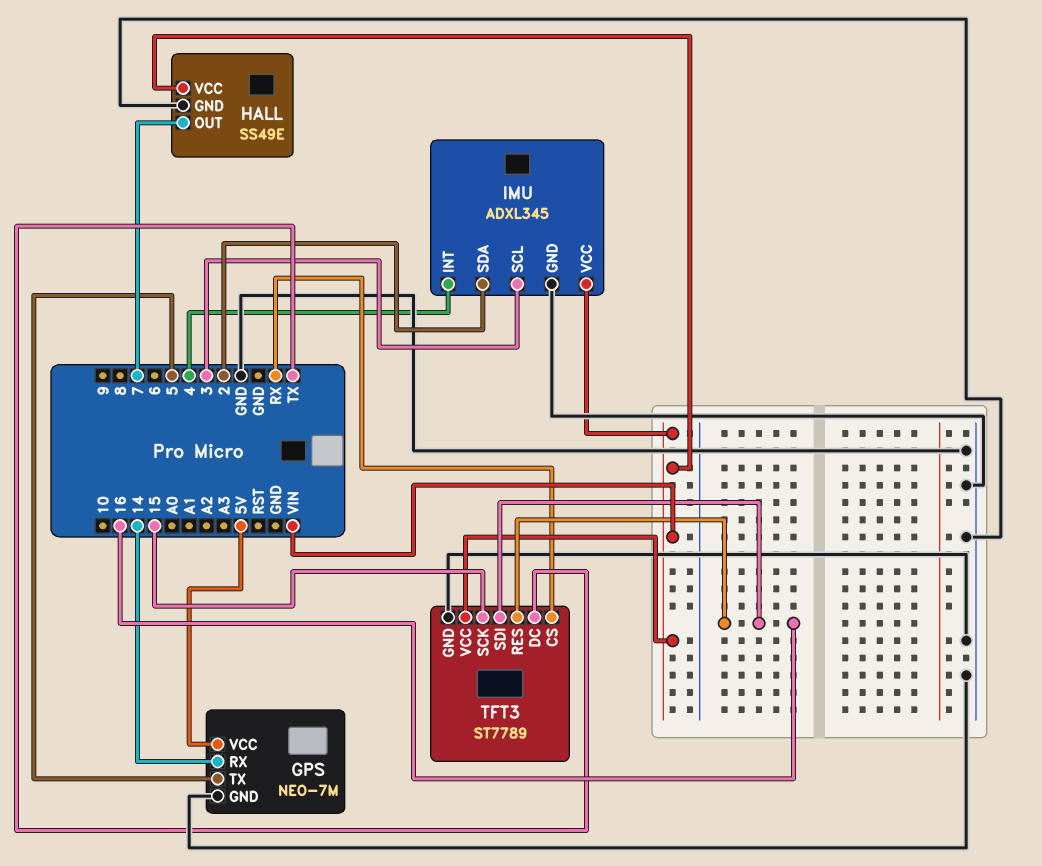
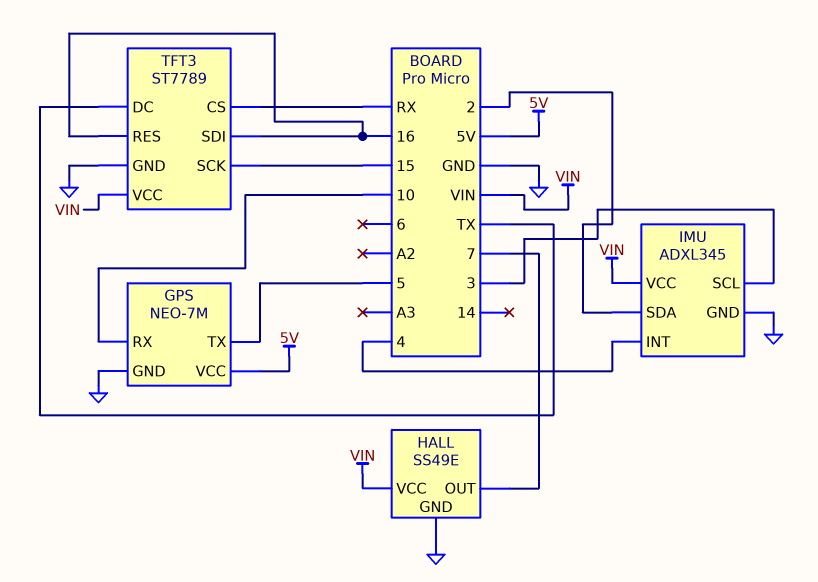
GPS pin RX: 14 -> 10

